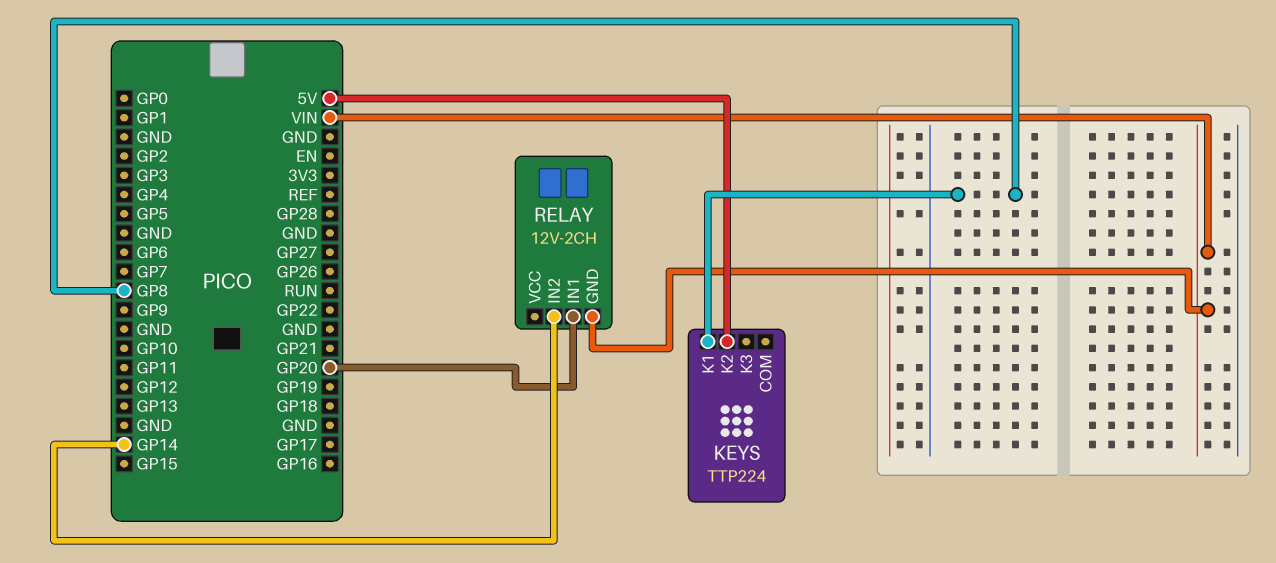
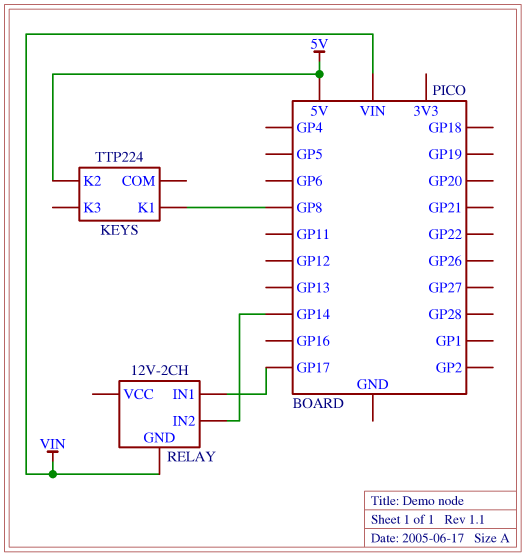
RELAY pin IN1: GP20 -> GP17

